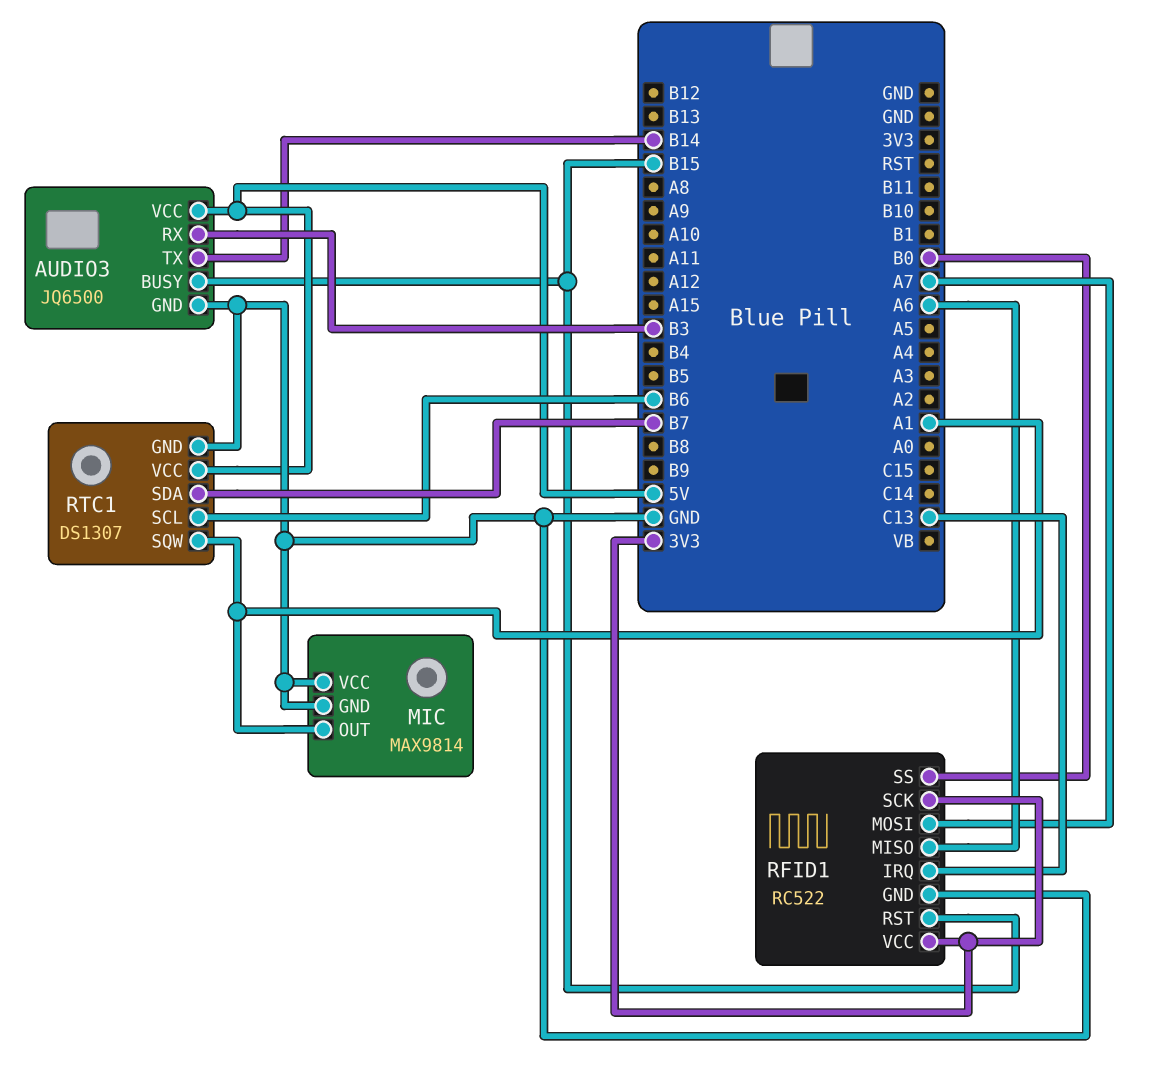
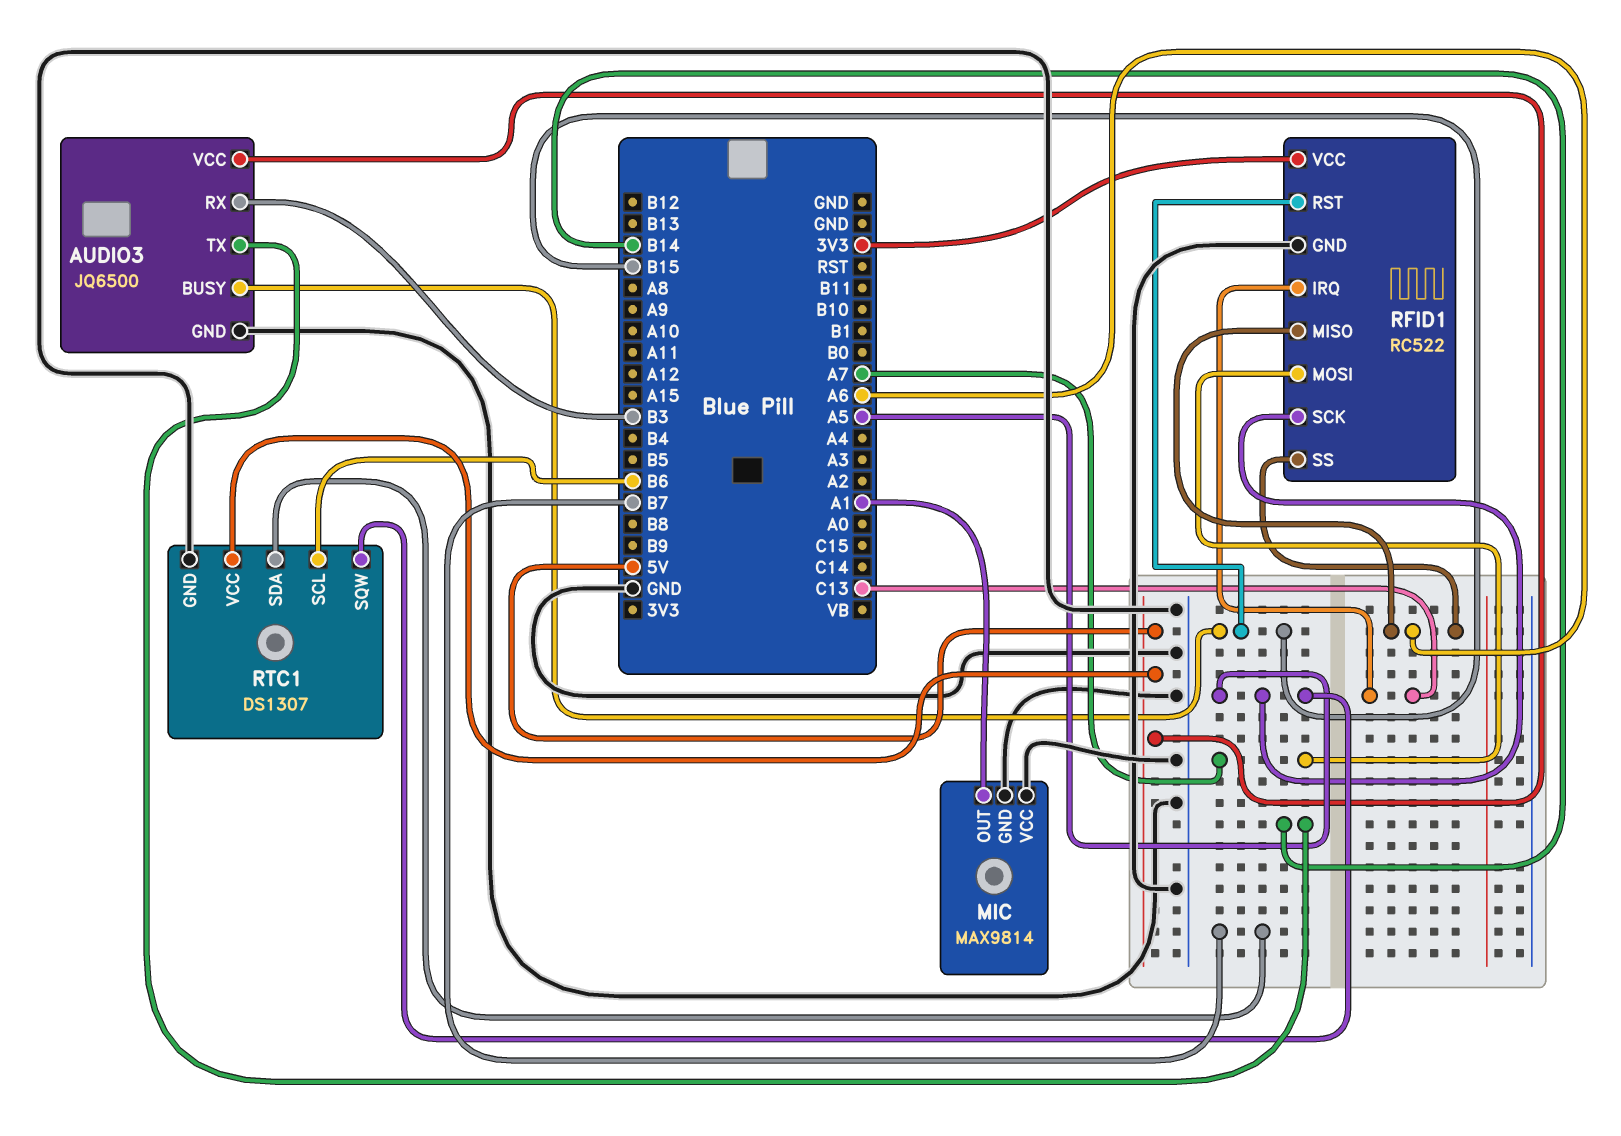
RFID1 pin SCK: 3V3 -> A5
RFID1 pin SS: B0 -> A6
RTC1 pin SQW: A1 -> A5

